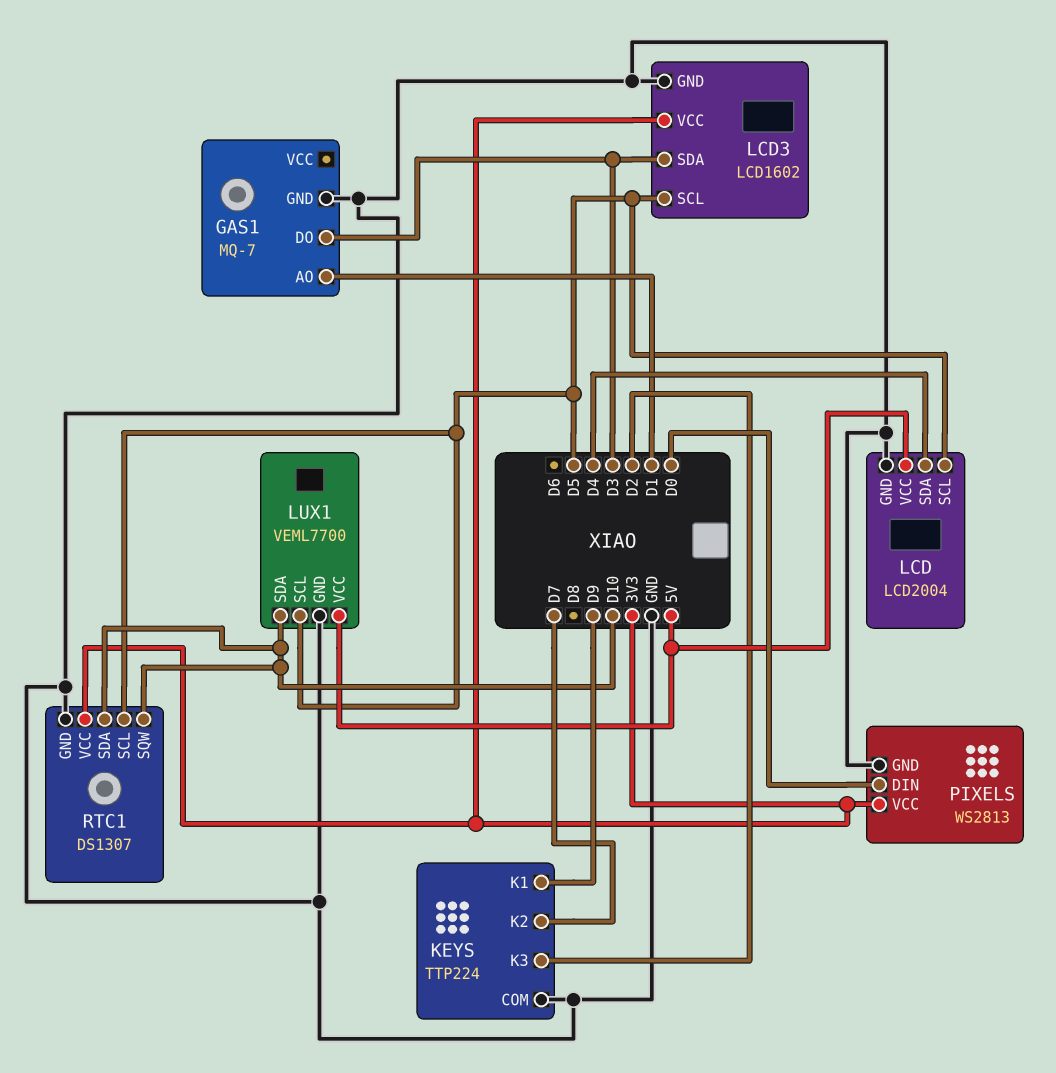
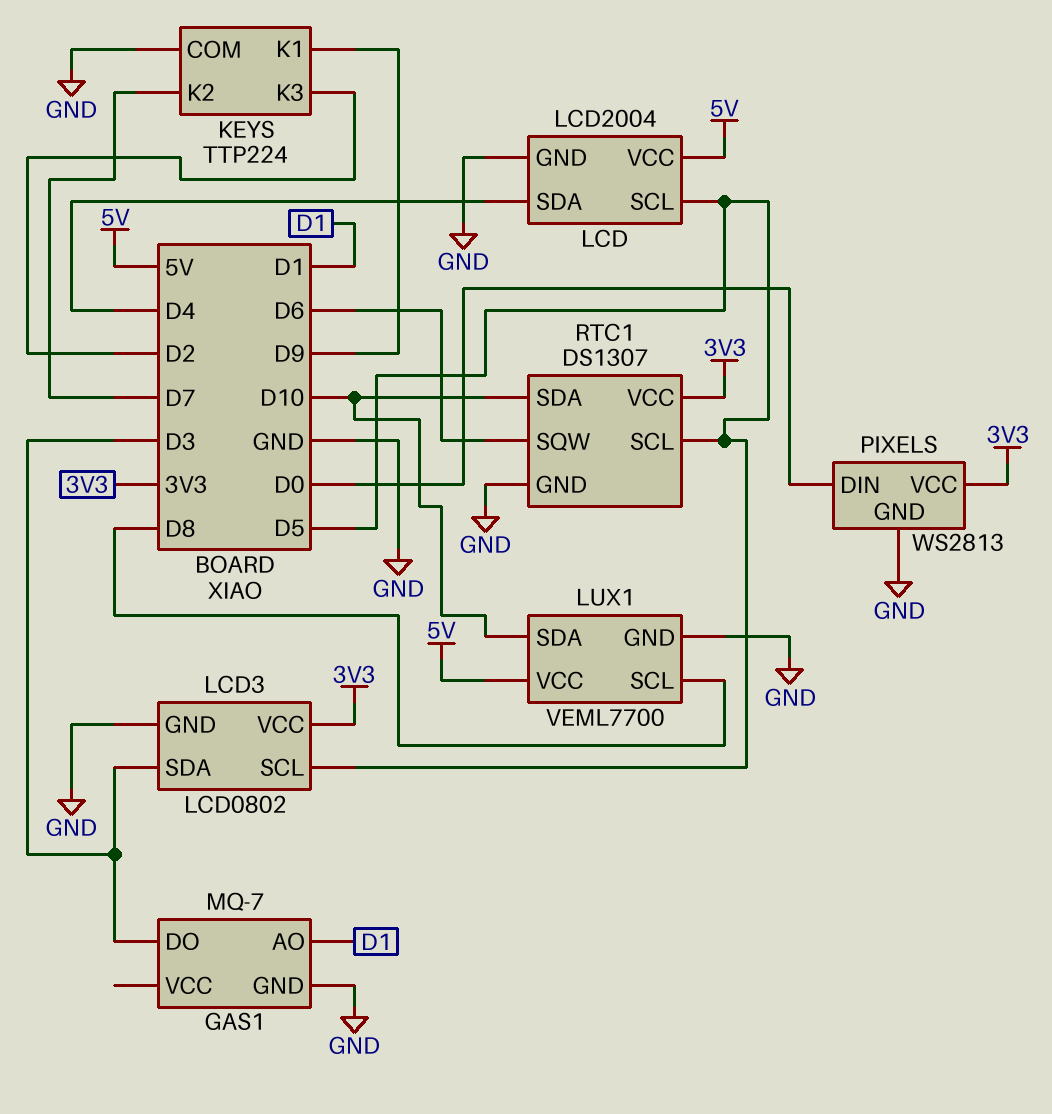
LCD3: LCD1602 -> LCD0802
LUX1 pin SCL: D5 -> D8
RTC1 pin SQW: D10 -> D6

